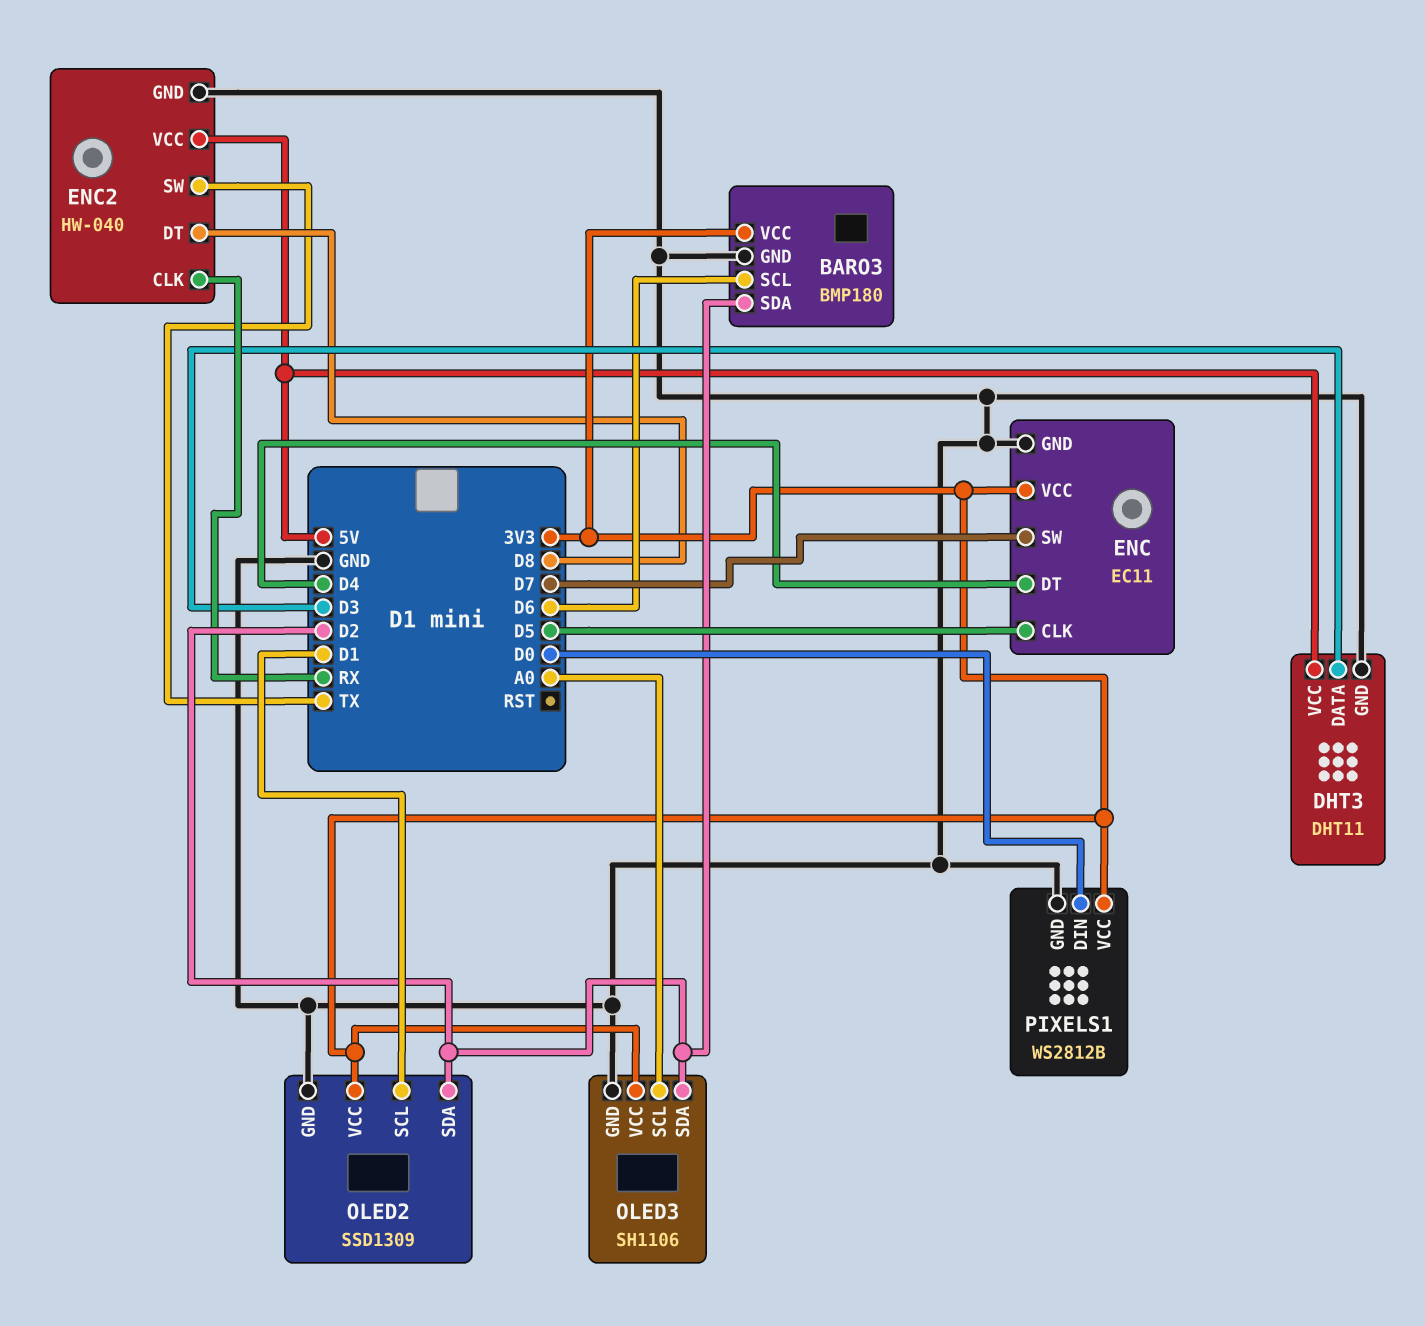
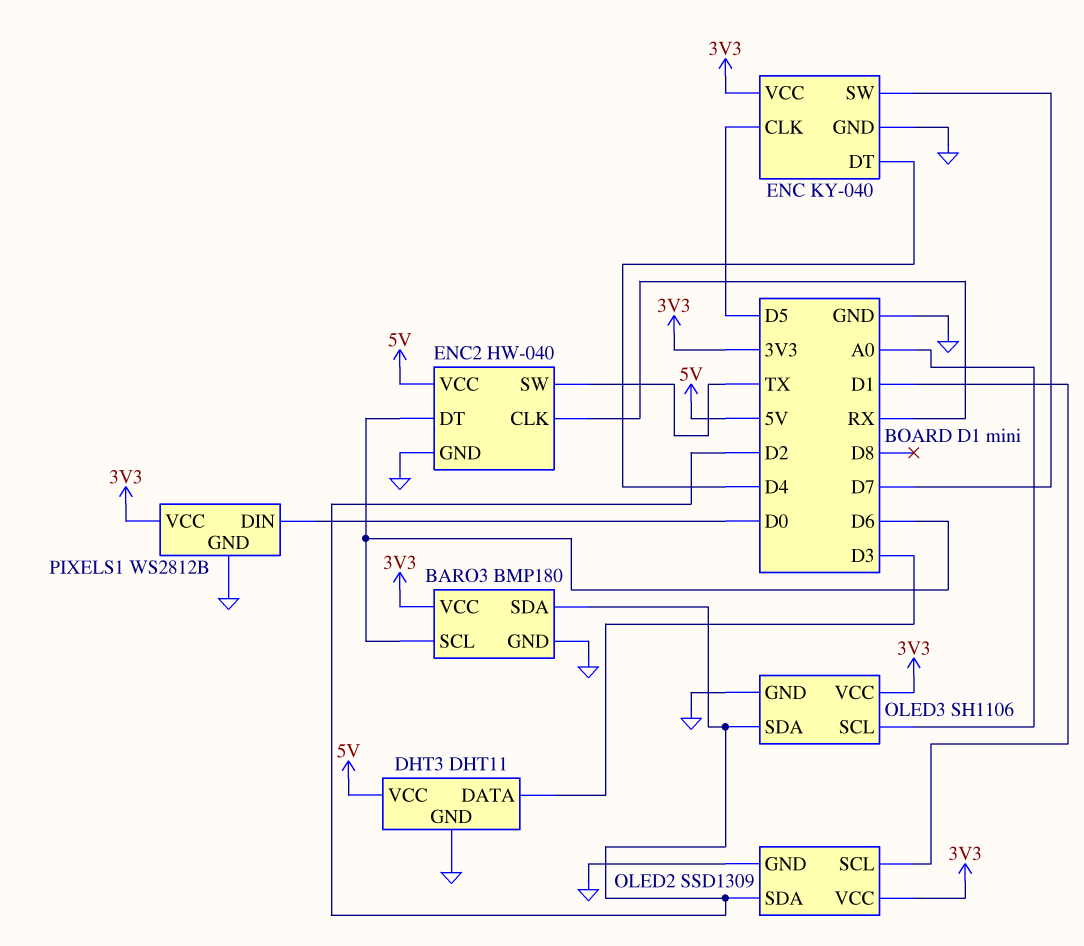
ENC: EC11 -> KY-040
ENC2 pin DT: D8 -> D6

